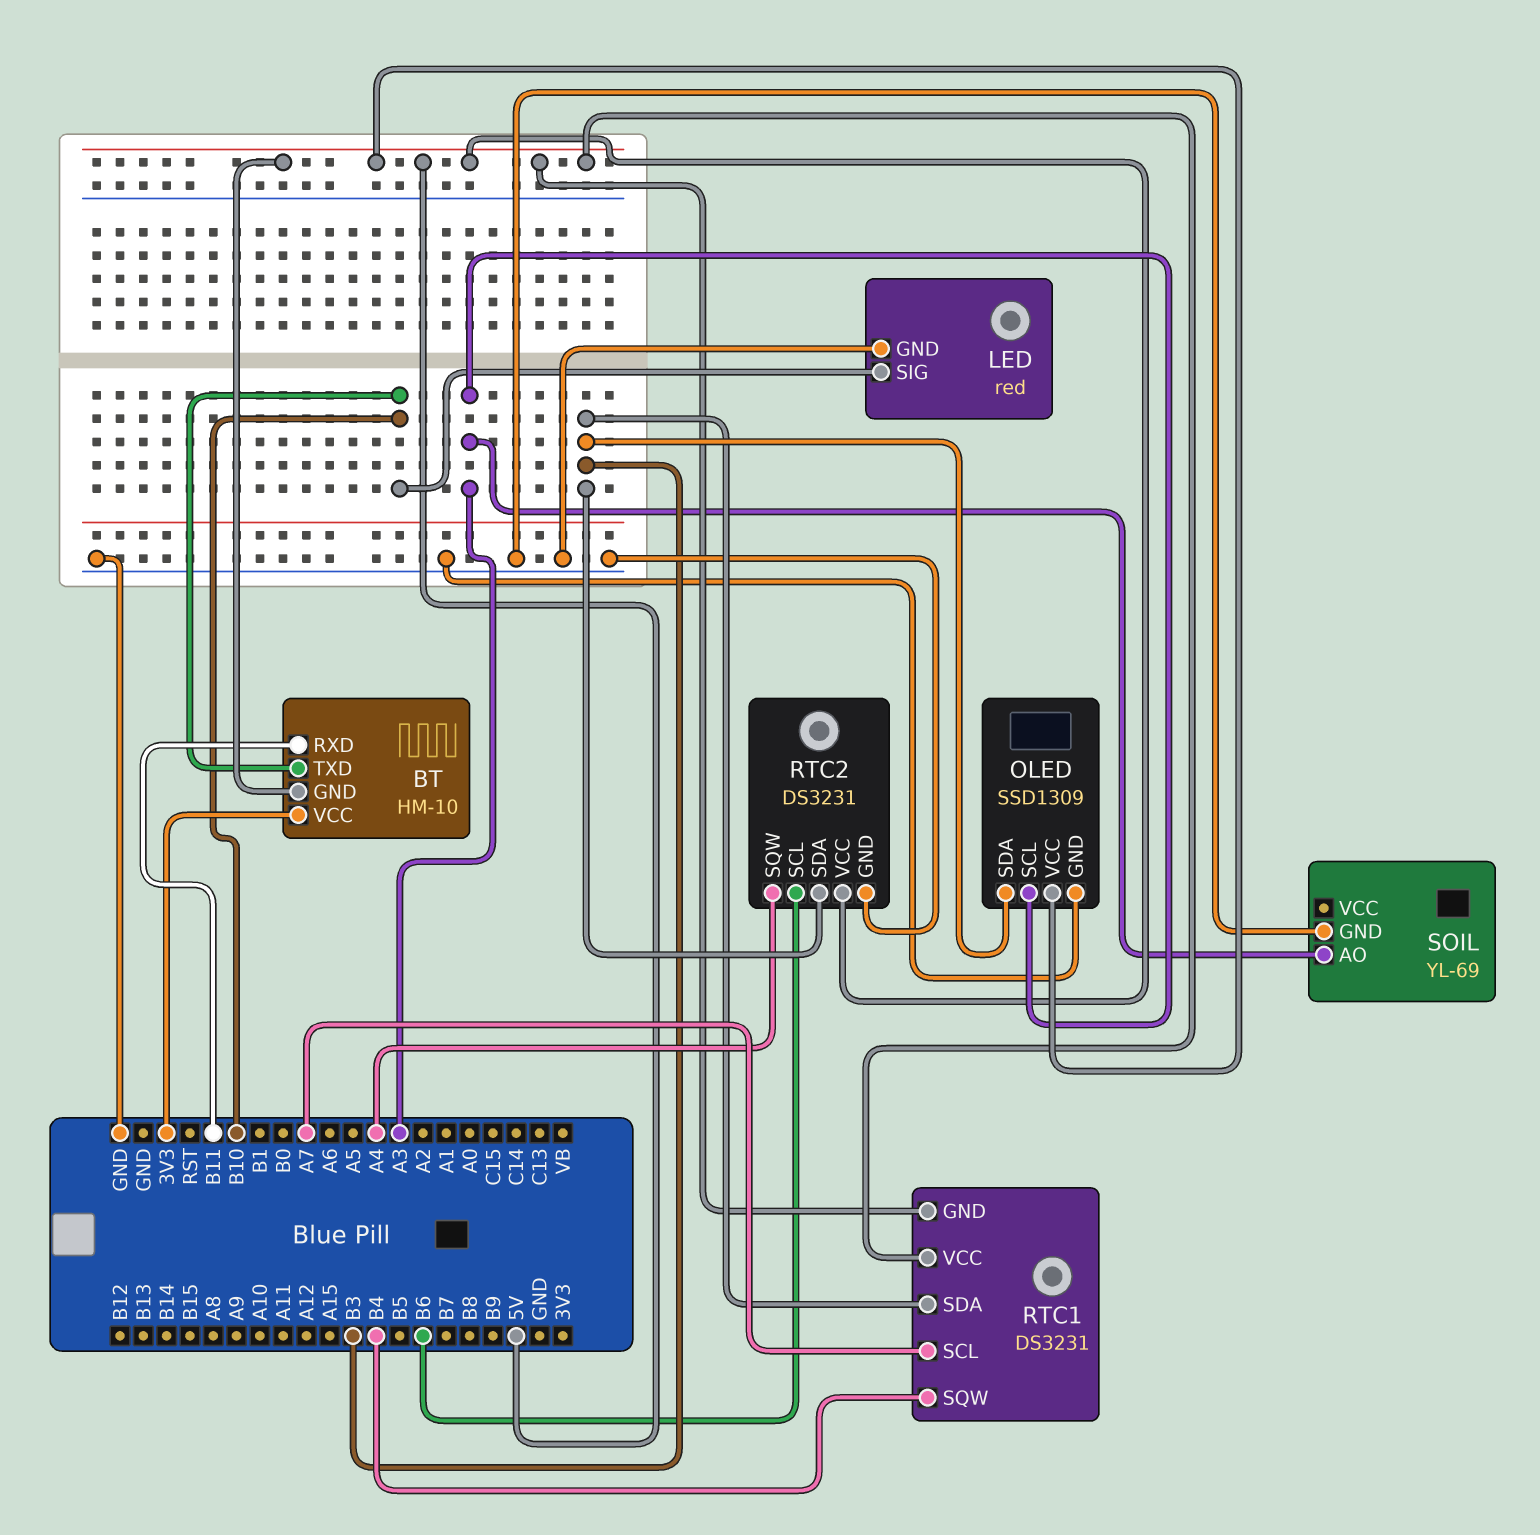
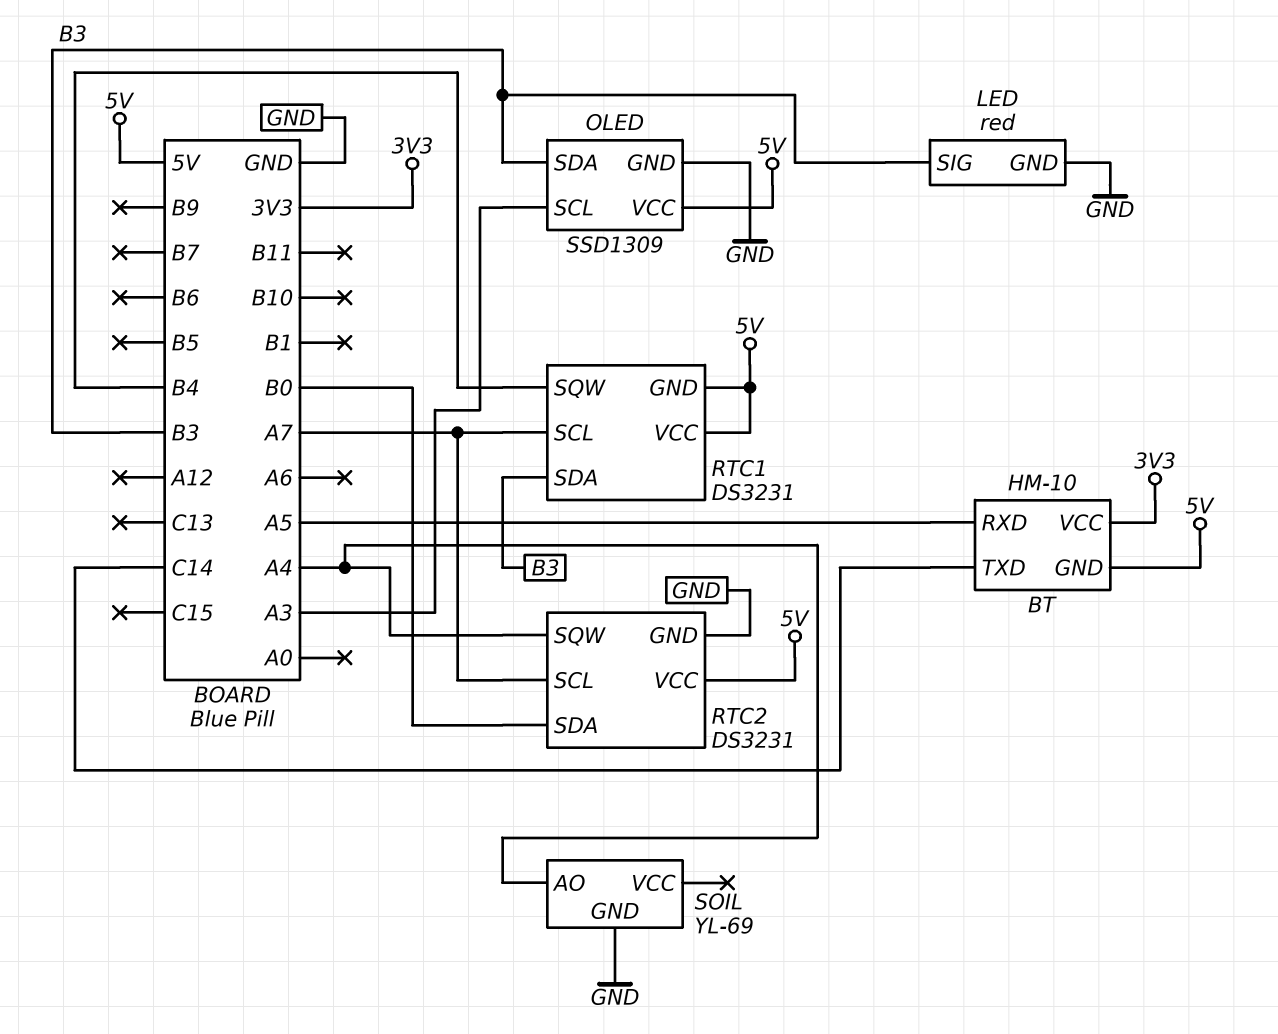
BT pin RXD: B11 -> A5
BT pin TXD: B10 -> C14
LED pin SIG: B10 -> B3
RTC2 pin SCL: B6 -> A7
RTC2 pin SDA: B3 -> B0
SOIL pin AO: A3 -> A4

